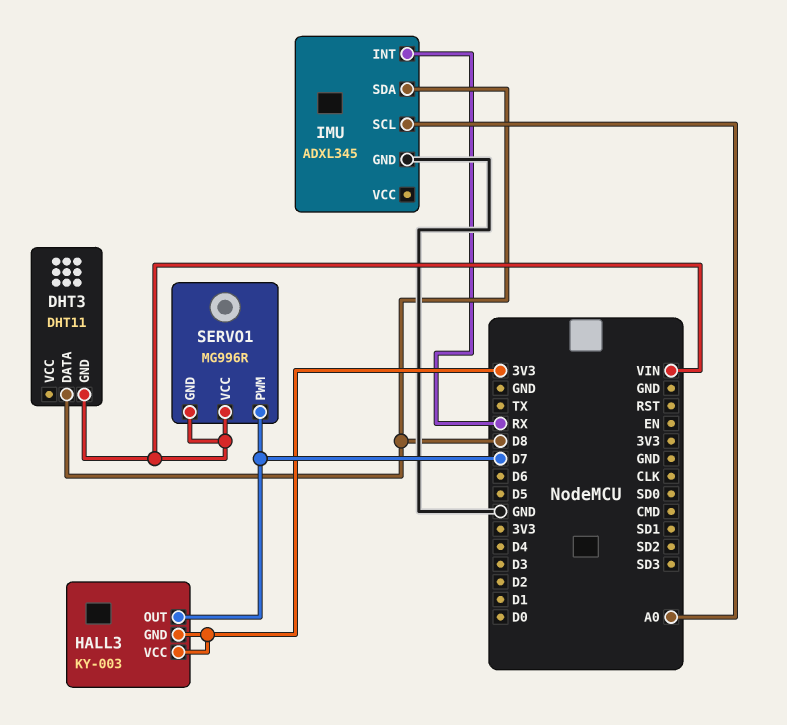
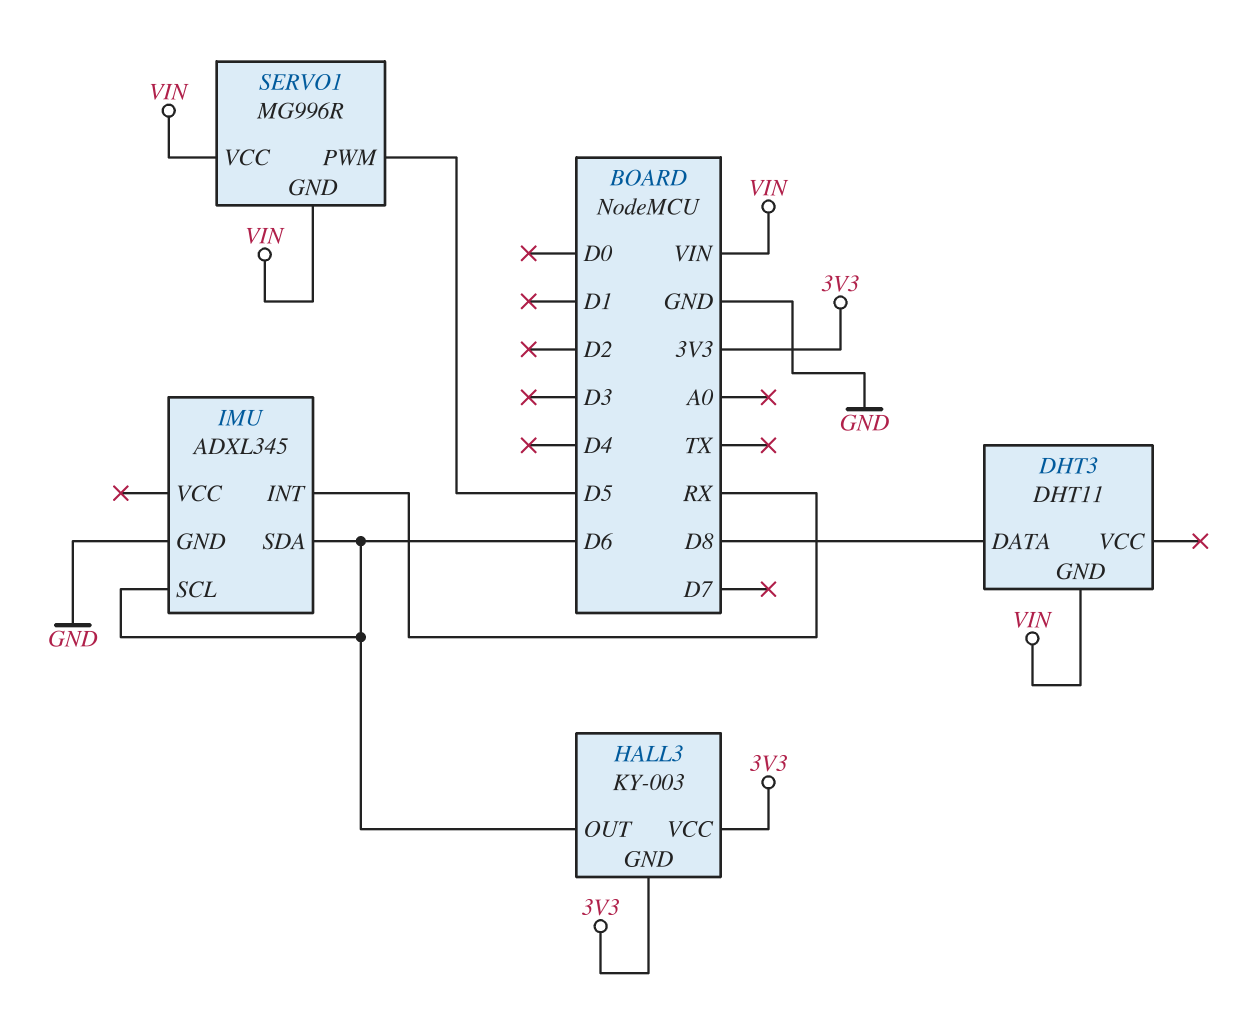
HALL3 pin OUT: D7 -> D6
IMU pin SCL: A0 -> D6
IMU pin SDA: D8 -> D6
SERVO1 pin PWM: D7 -> D5

